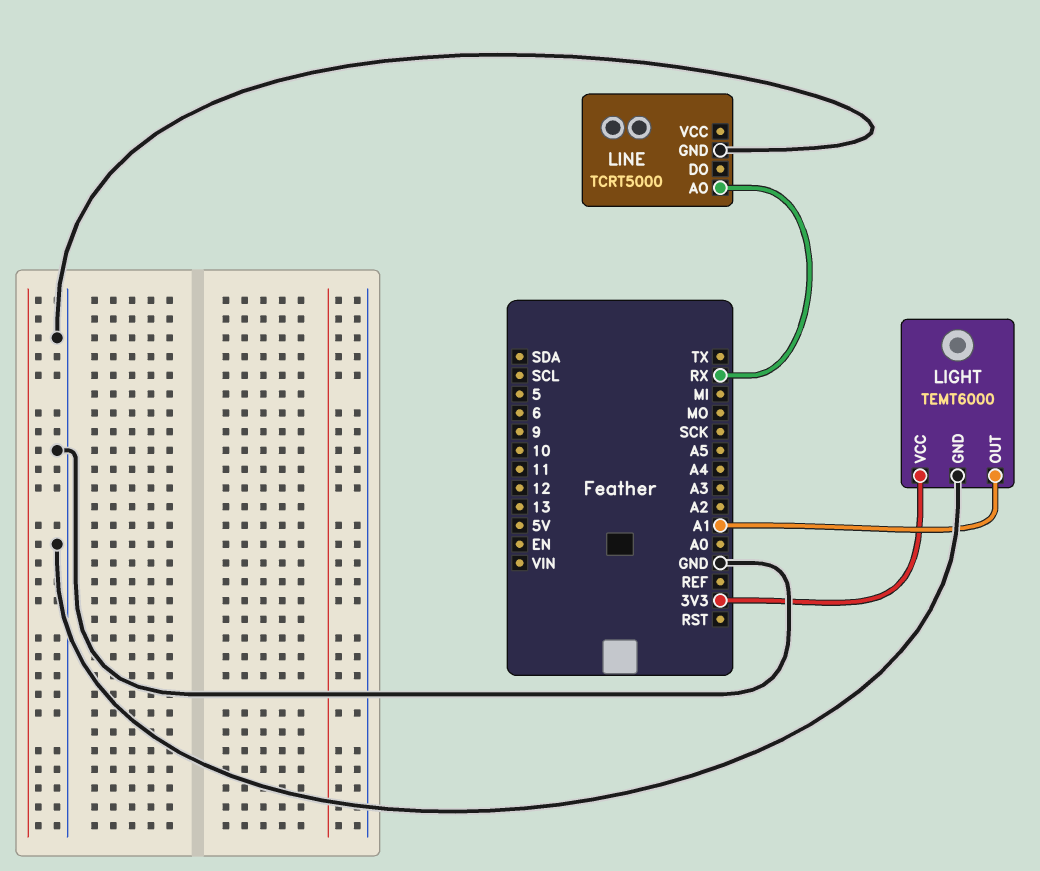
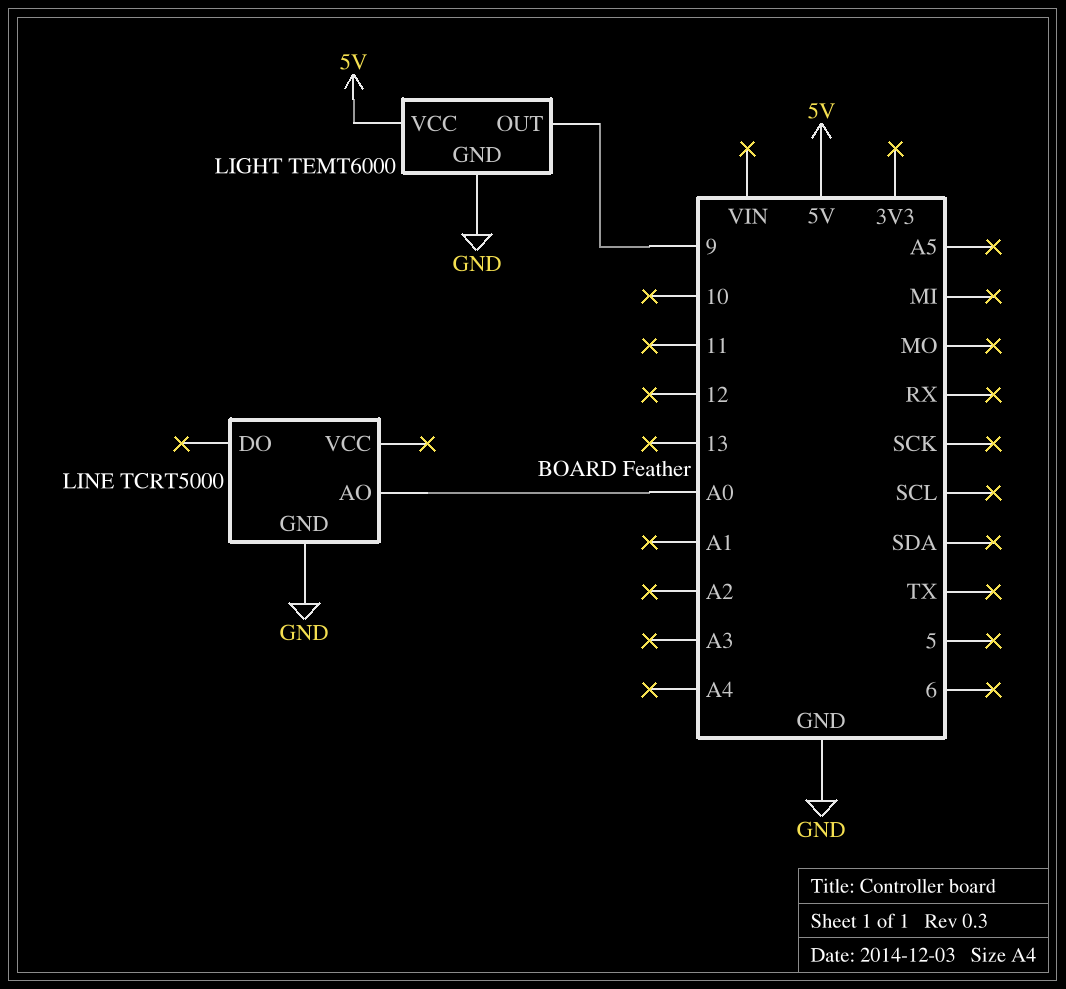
LIGHT pin OUT: A1 -> 9
LIGHT pin VCC: 3V3 -> 5V
LINE pin AO: RX -> A0

